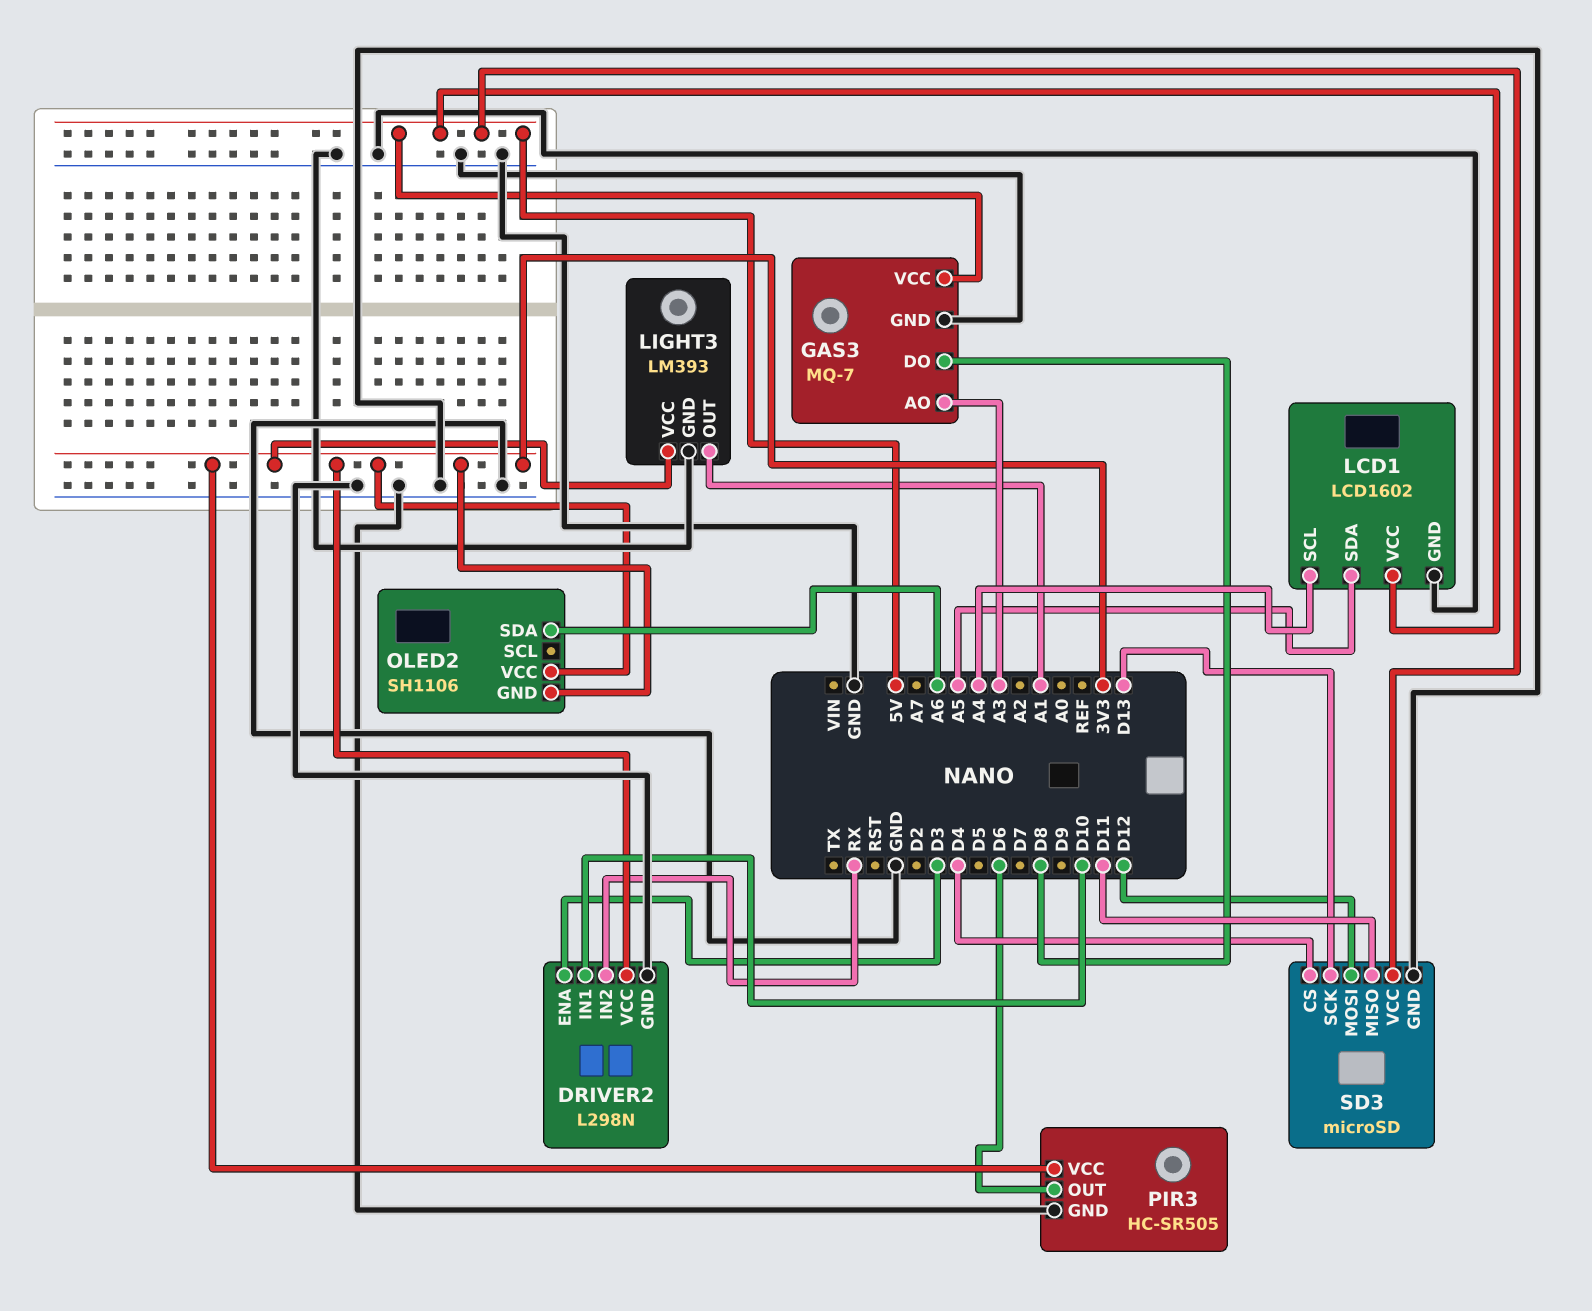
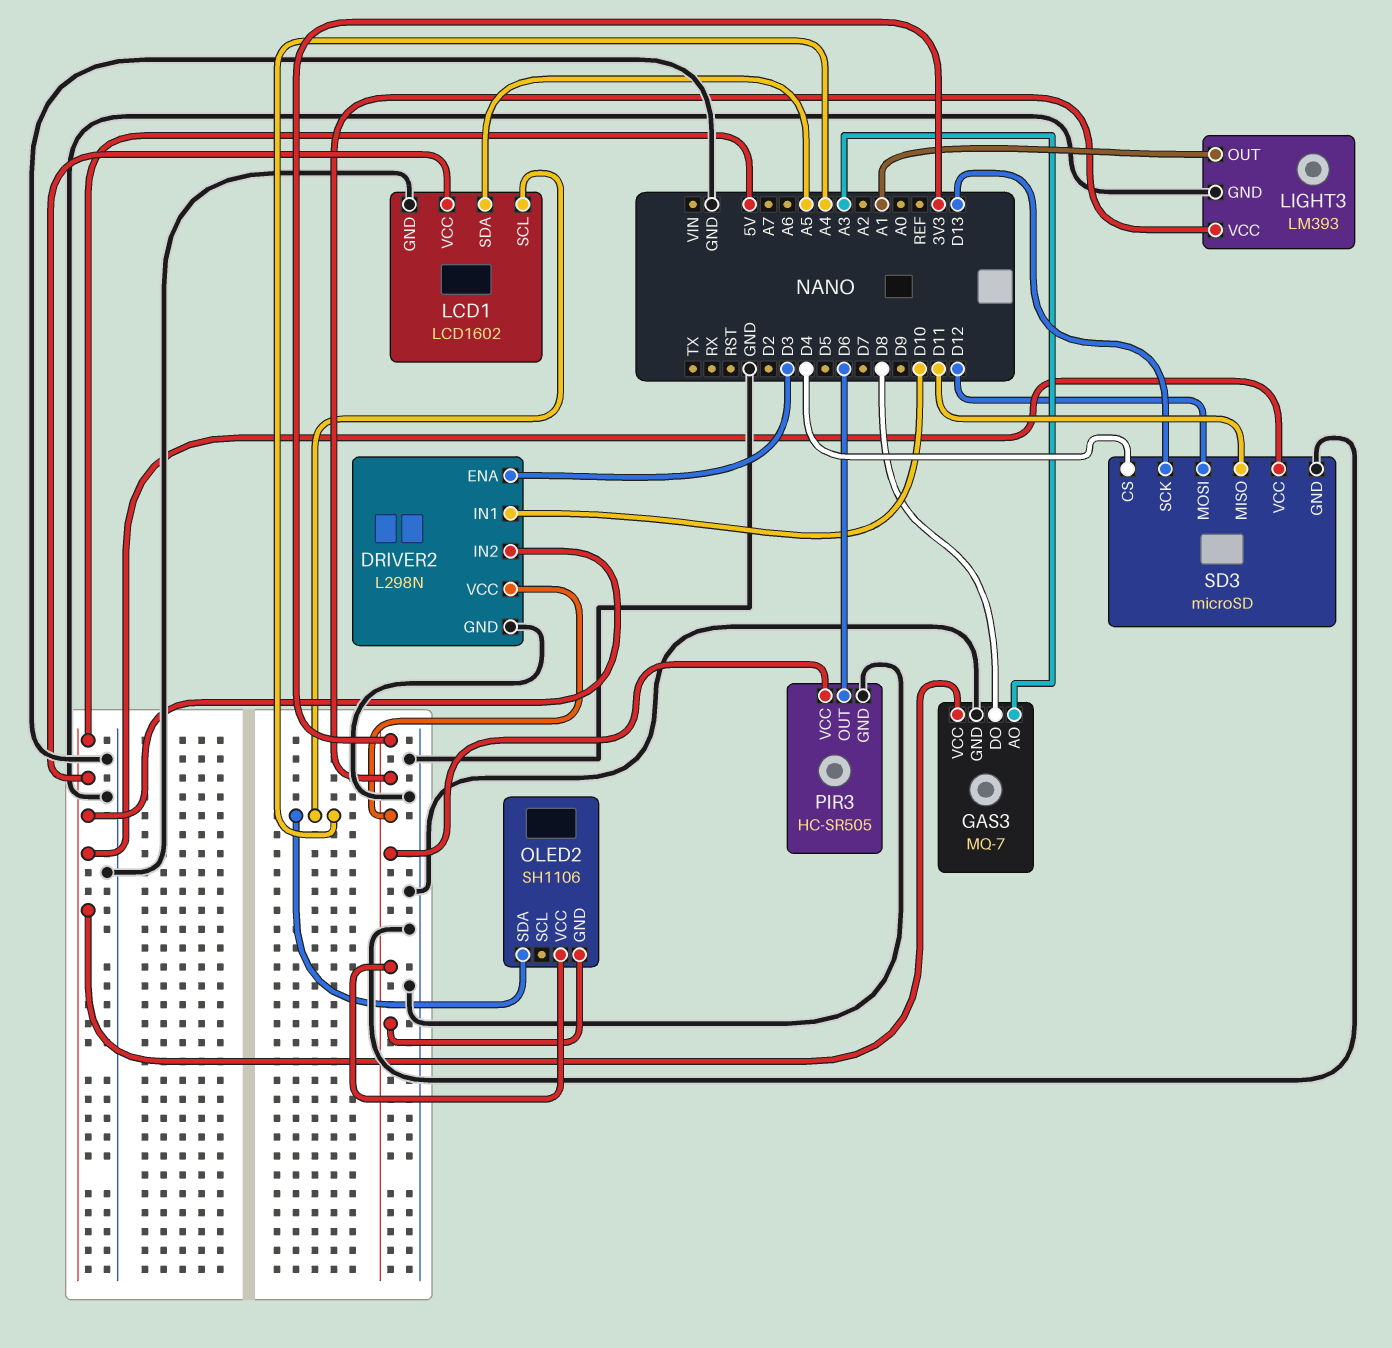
DRIVER2 pin IN2: RX -> 5V
OLED2 pin SDA: A6 -> A4

